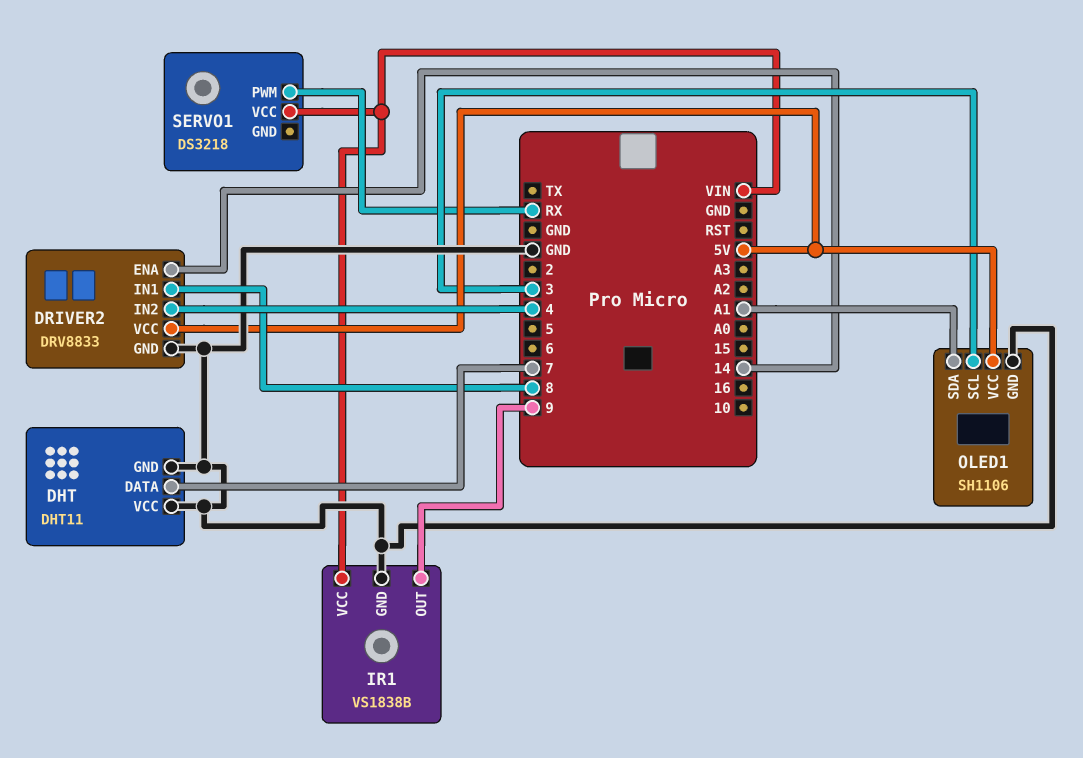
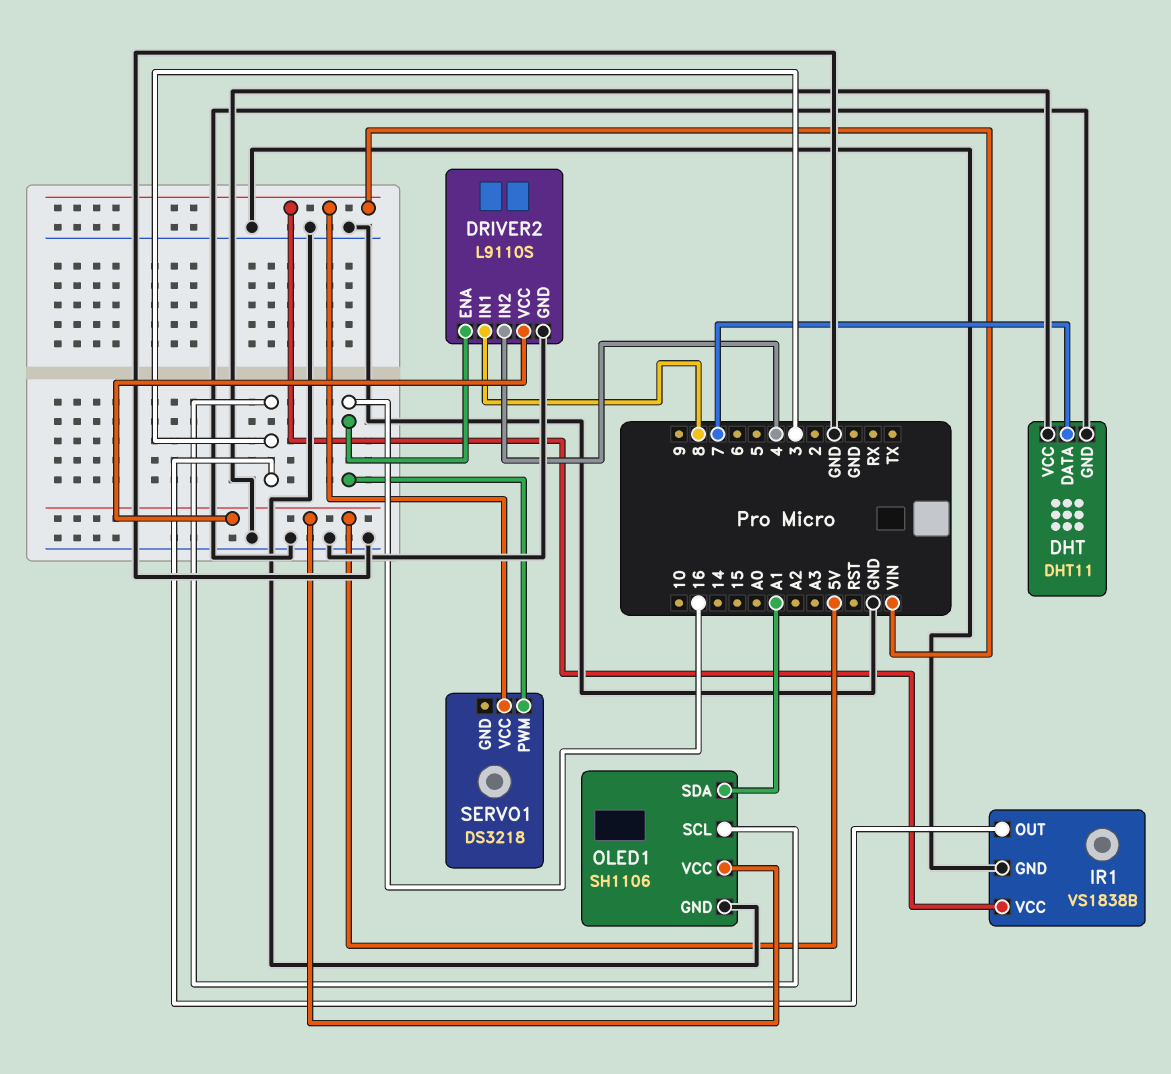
DRIVER2: DRV8833 -> L9110S
DRIVER2 pin ENA: 14 -> 16
IR1 pin OUT: 9 -> 3
SERVO1 pin PWM: RX -> 16

